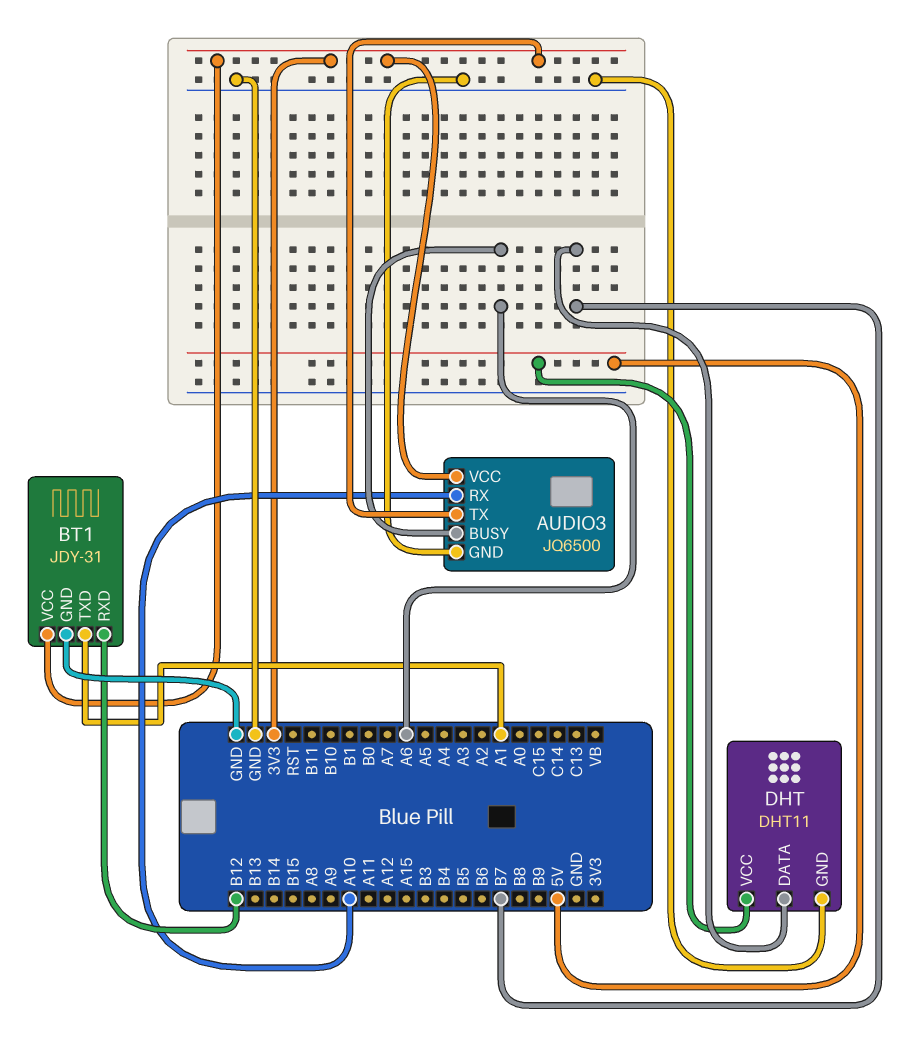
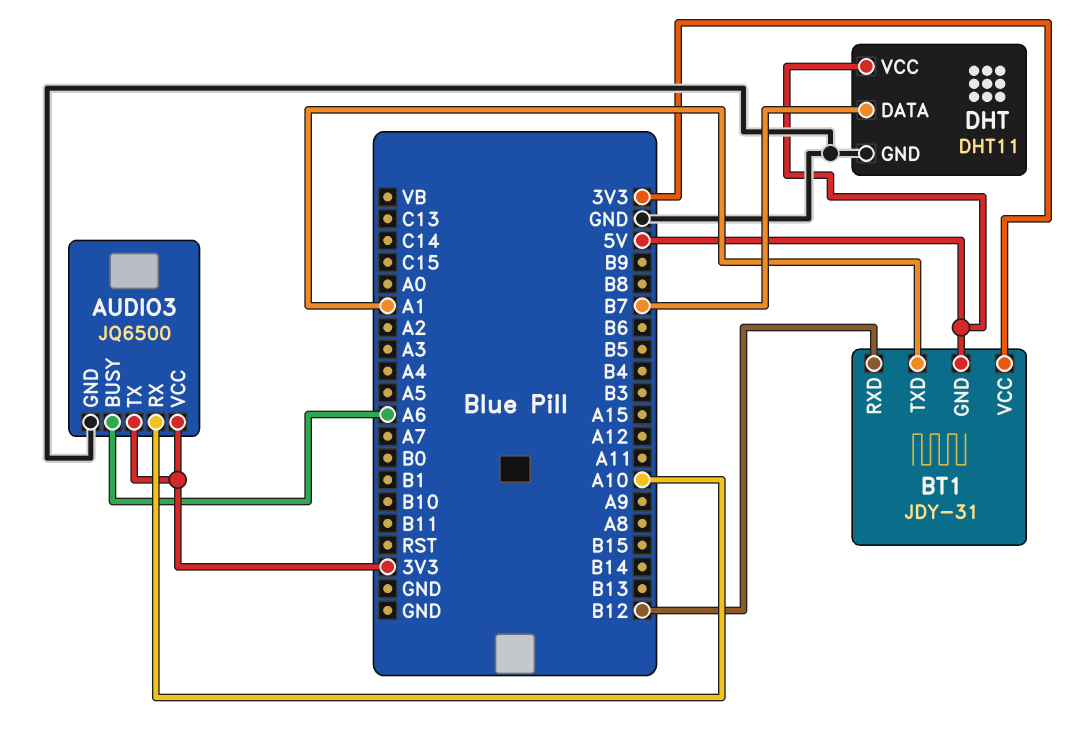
BT1 pin GND: GND -> 5V

